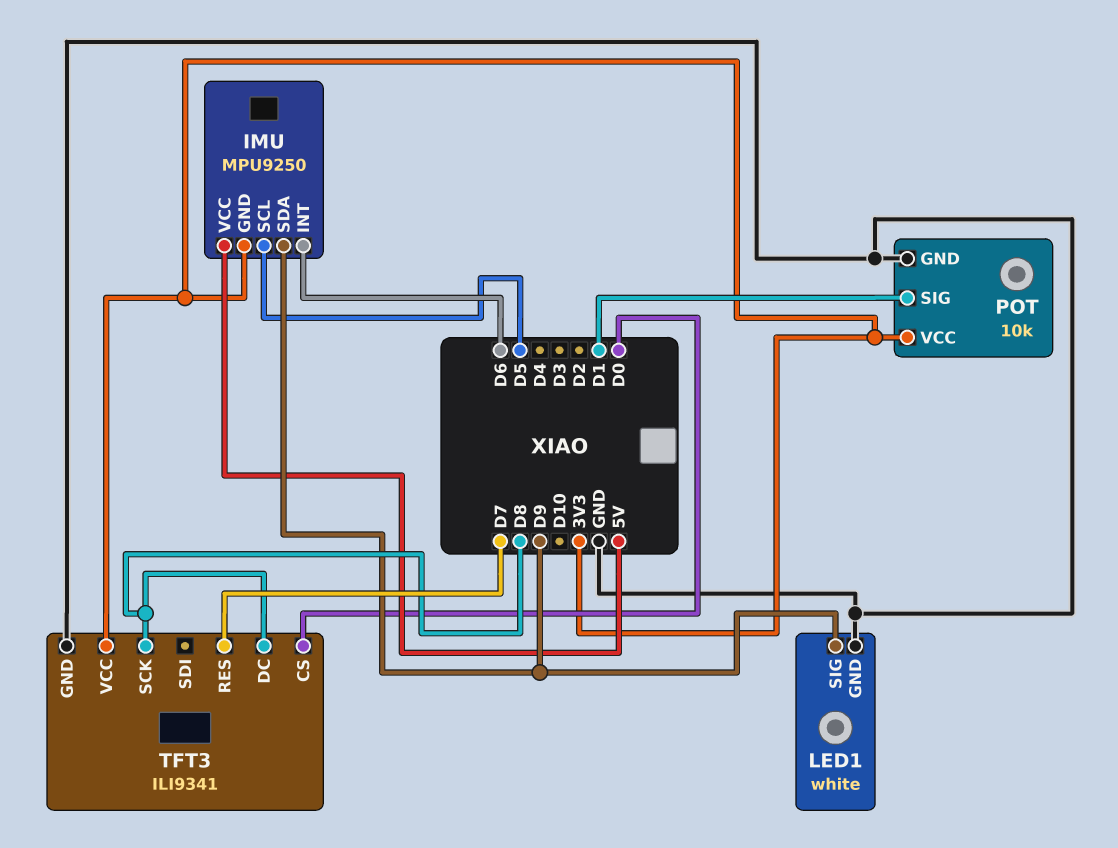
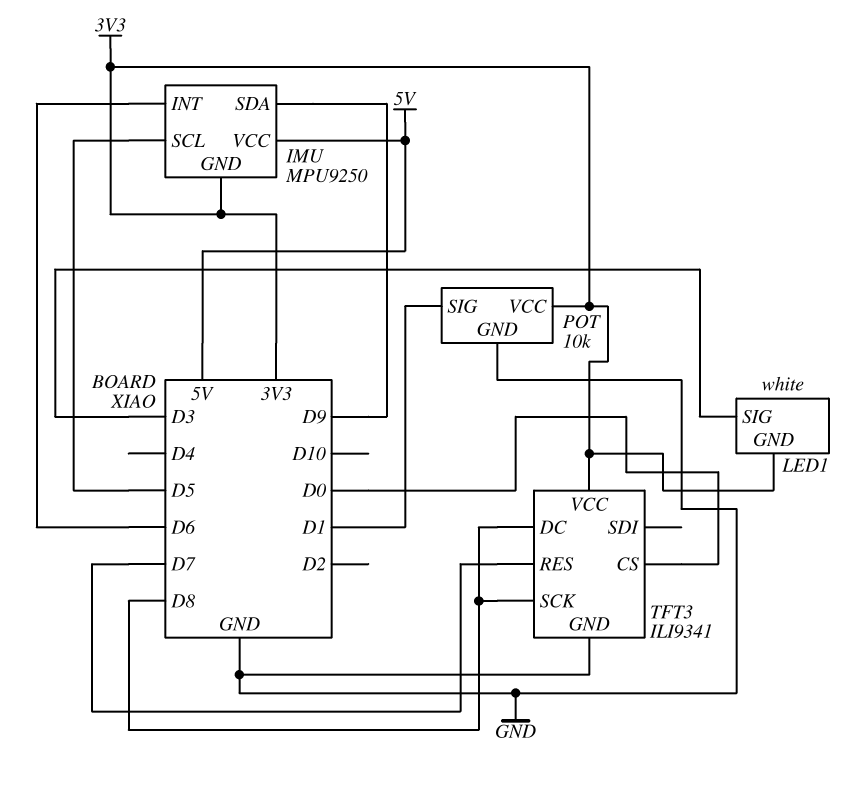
LED1 pin GND: GND -> 3V3
LED1 pin SIG: D9 -> D3

